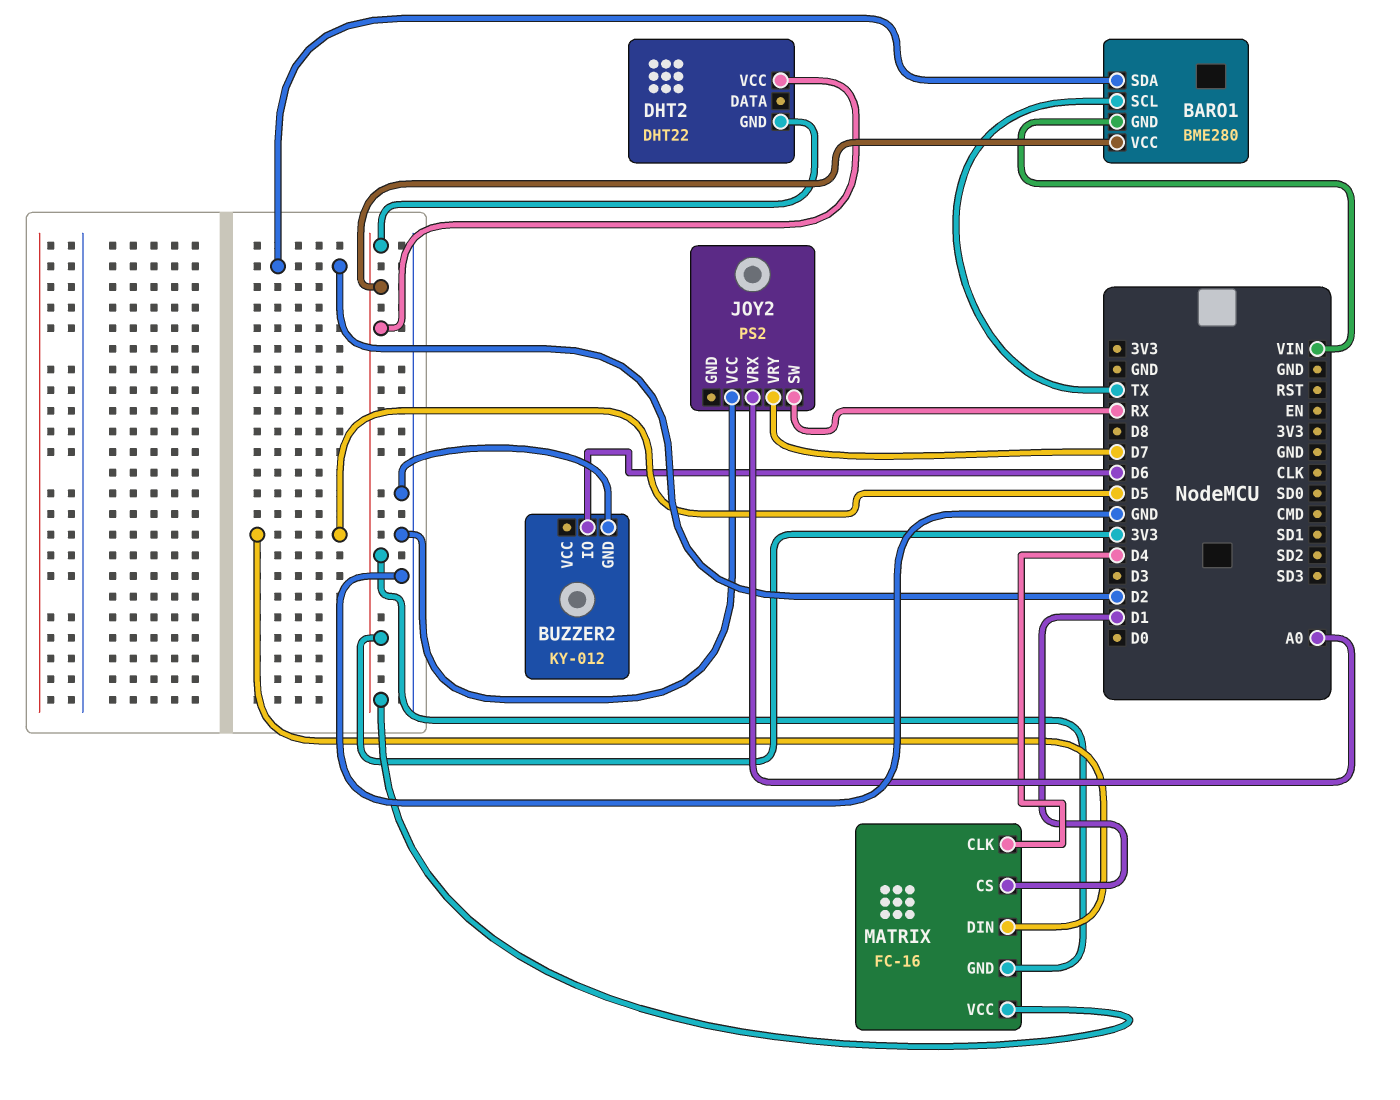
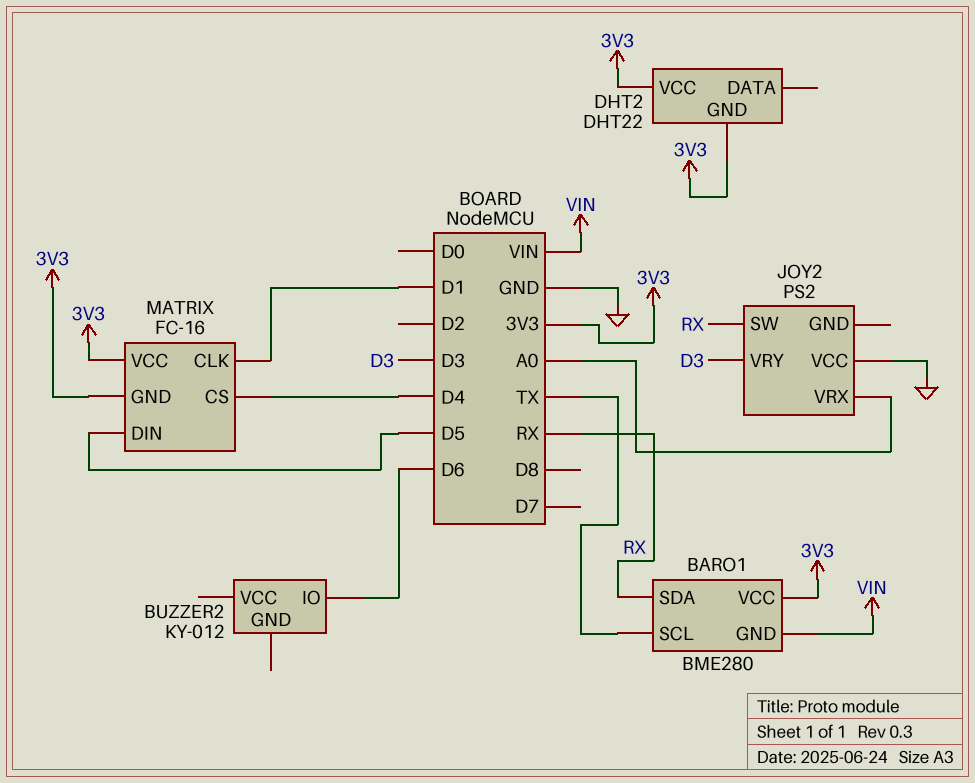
BARO1 pin SDA: D2 -> RX
BUZZER2 pin GND: GND -> none
JOY2 pin VRY: D7 -> D3
MATRIX pin CLK: D4 -> D1
MATRIX pin CS: D1 -> D4

